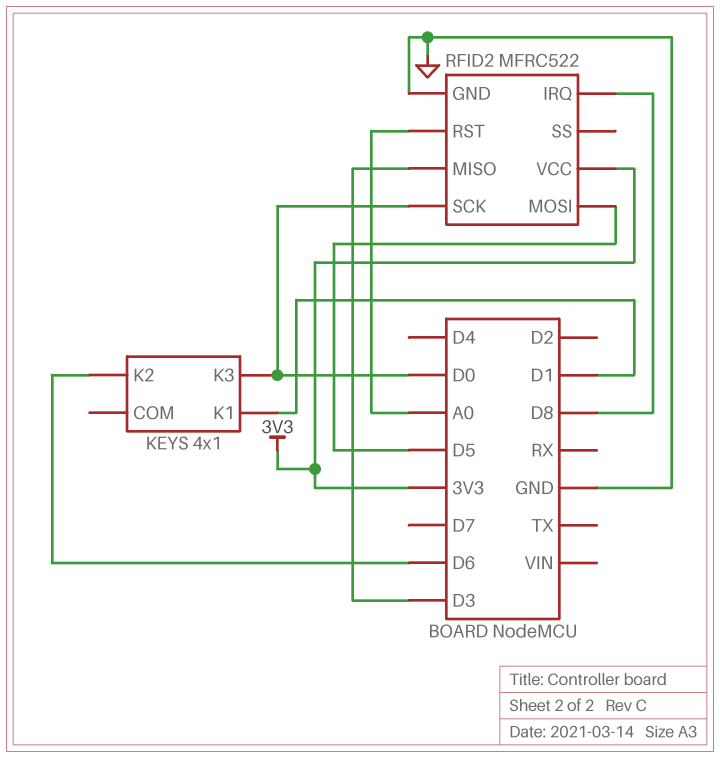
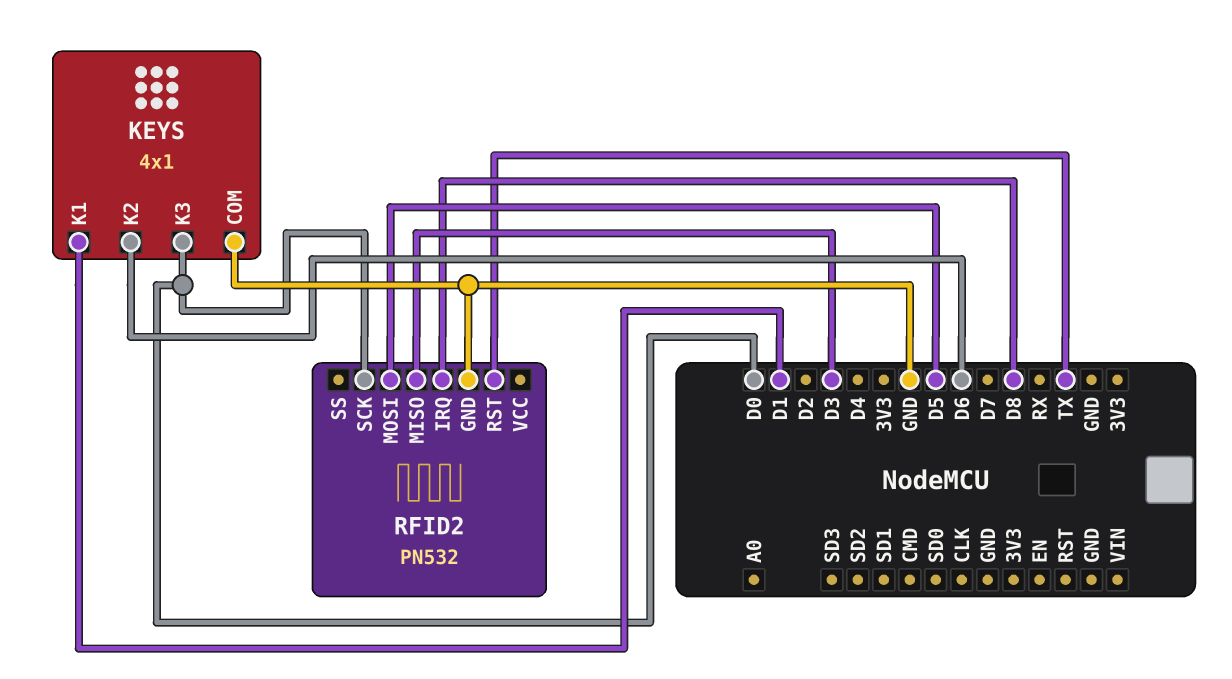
KEYS pin COM: none -> GND
RFID2: MFRC522 -> PN532
RFID2 pin RST: A0 -> TX
RFID2 pin VCC: 3V3 -> none

